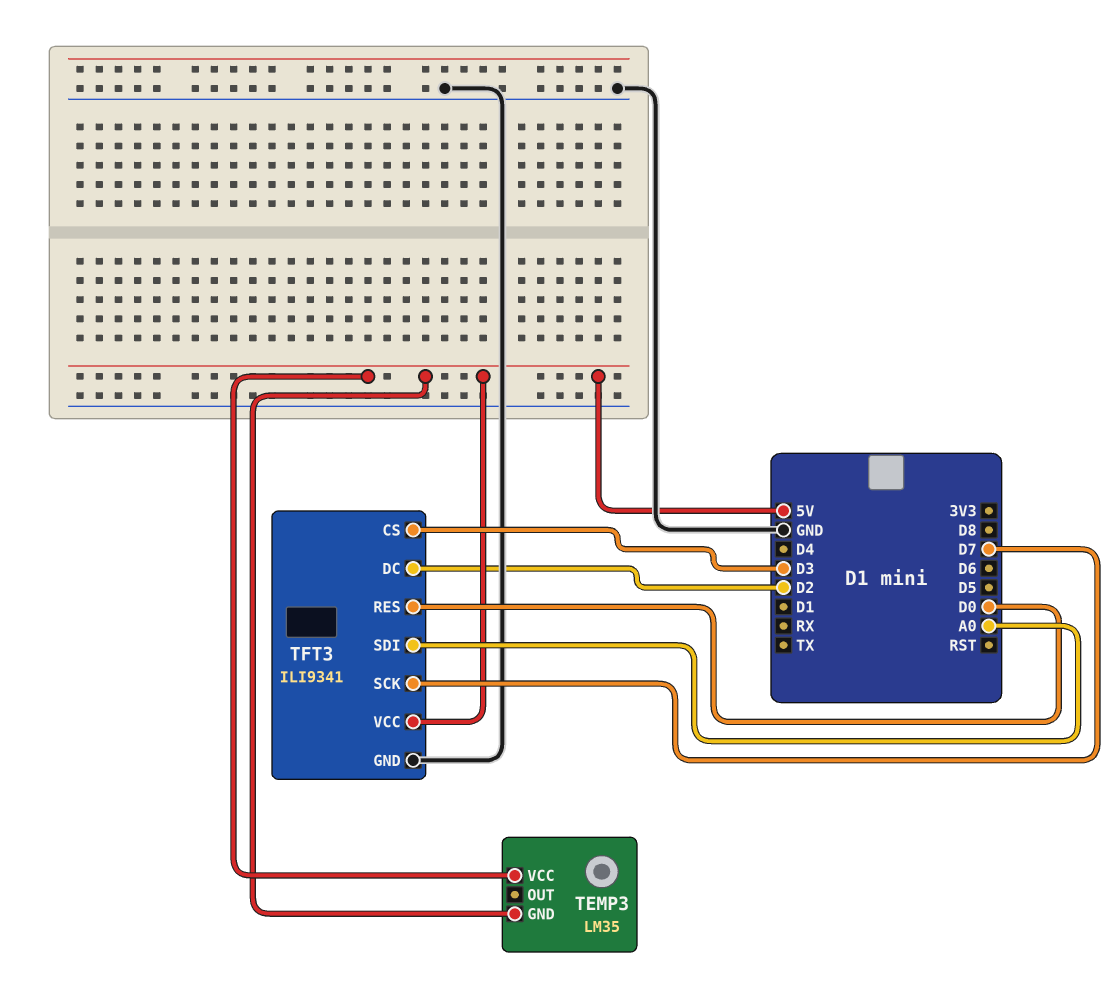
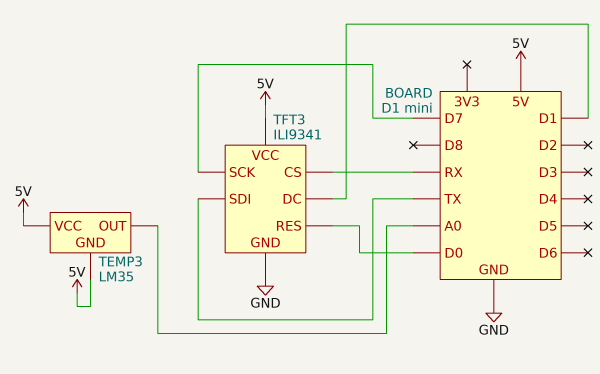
TEMP3 pin OUT: none -> A0
TFT3 pin CS: D3 -> RX
TFT3 pin DC: D2 -> D1
TFT3 pin SDI: A0 -> TX

